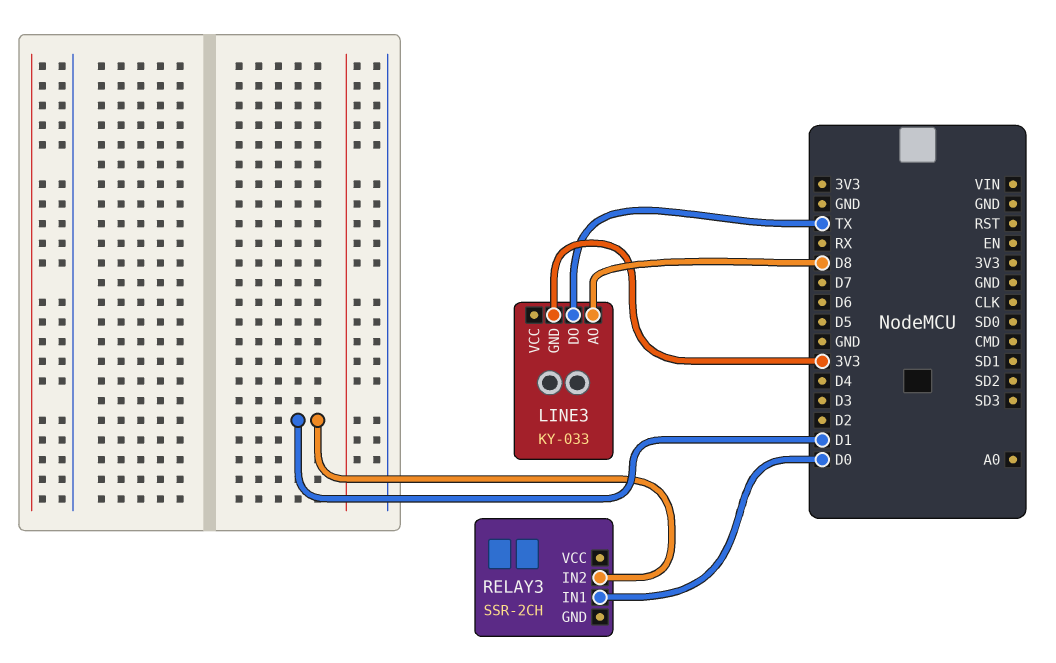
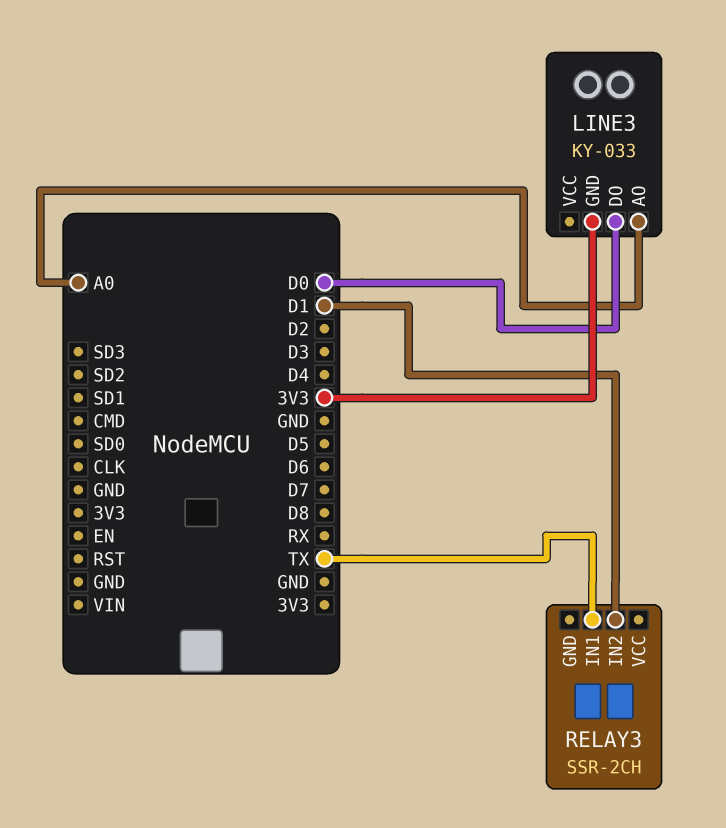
LINE3 pin AO: D8 -> A0
LINE3 pin DO: TX -> D0
RELAY3 pin IN1: D0 -> TX

